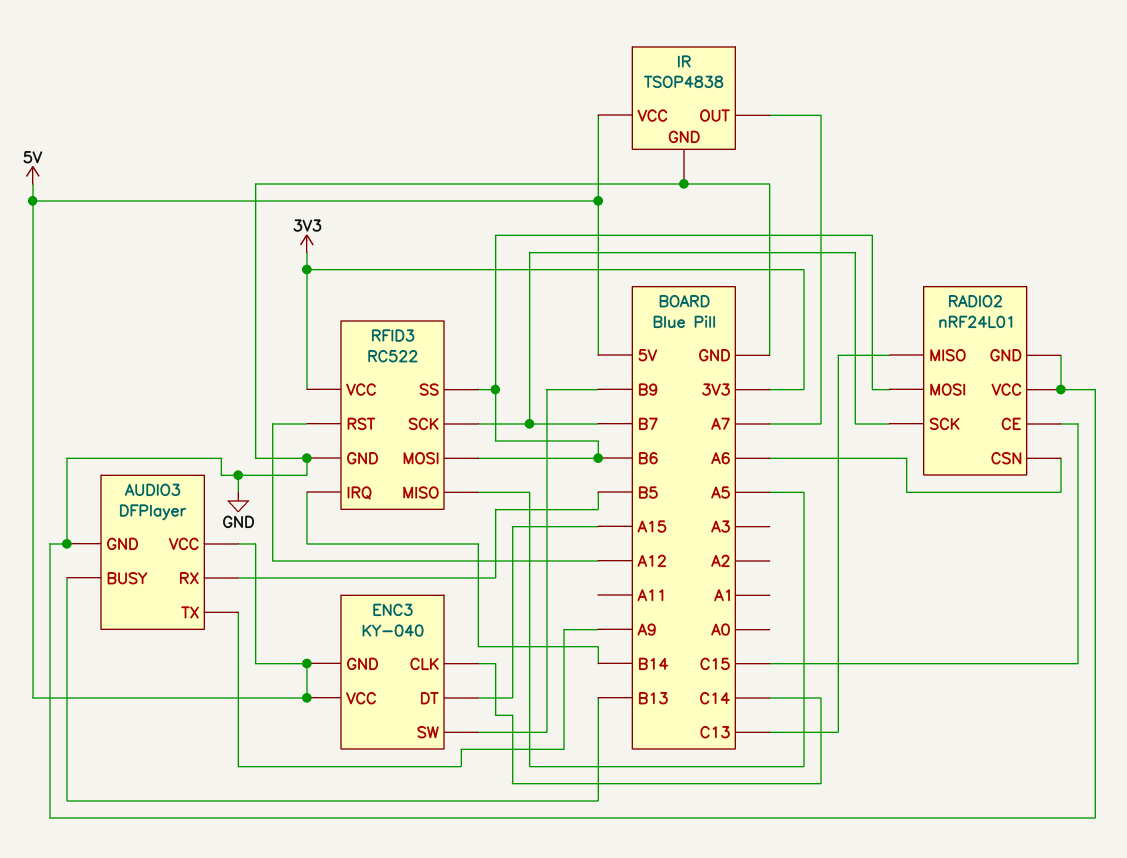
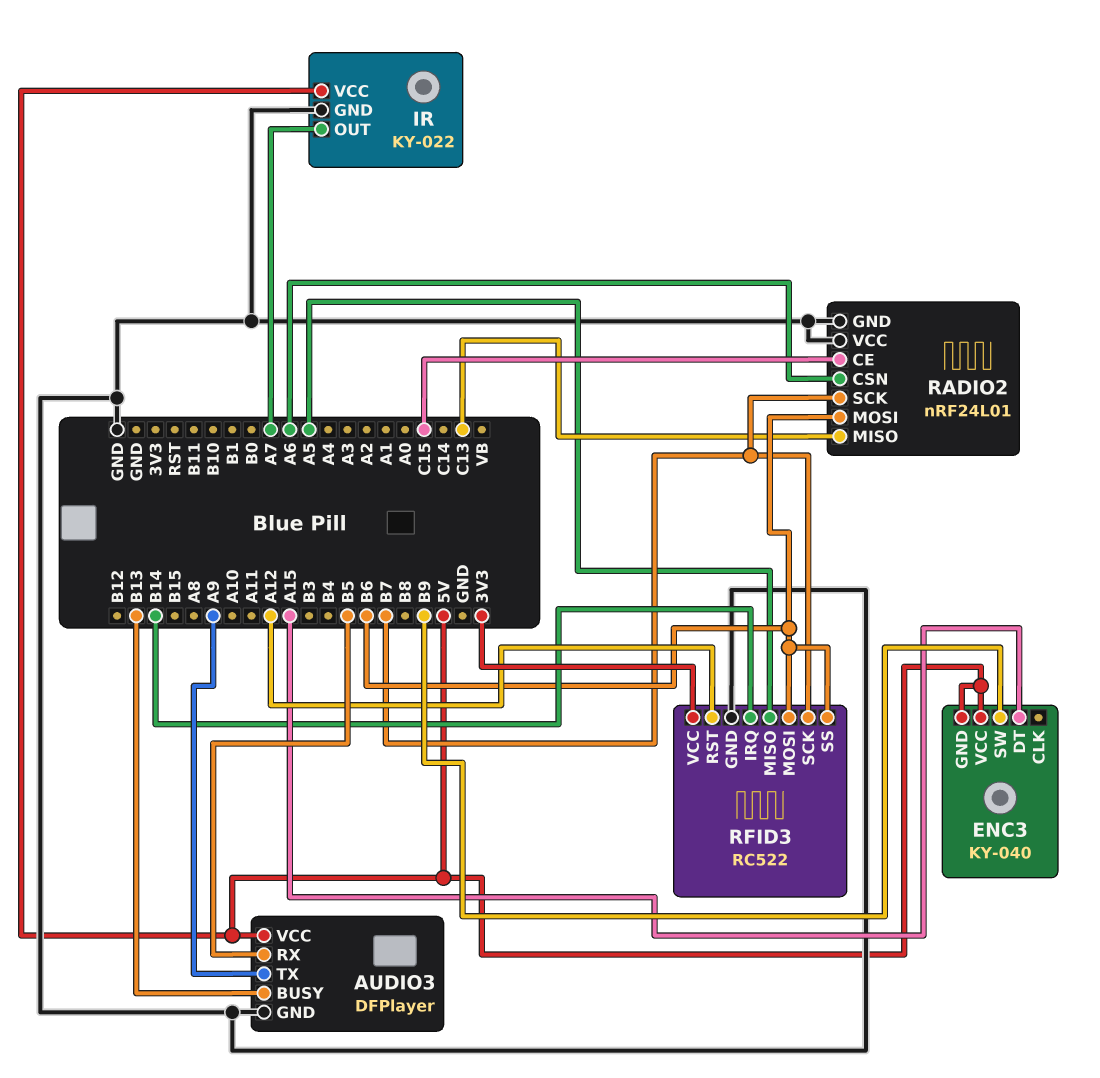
ENC3 pin CLK: C14 -> none
IR: TSOP4838 -> KY-022

